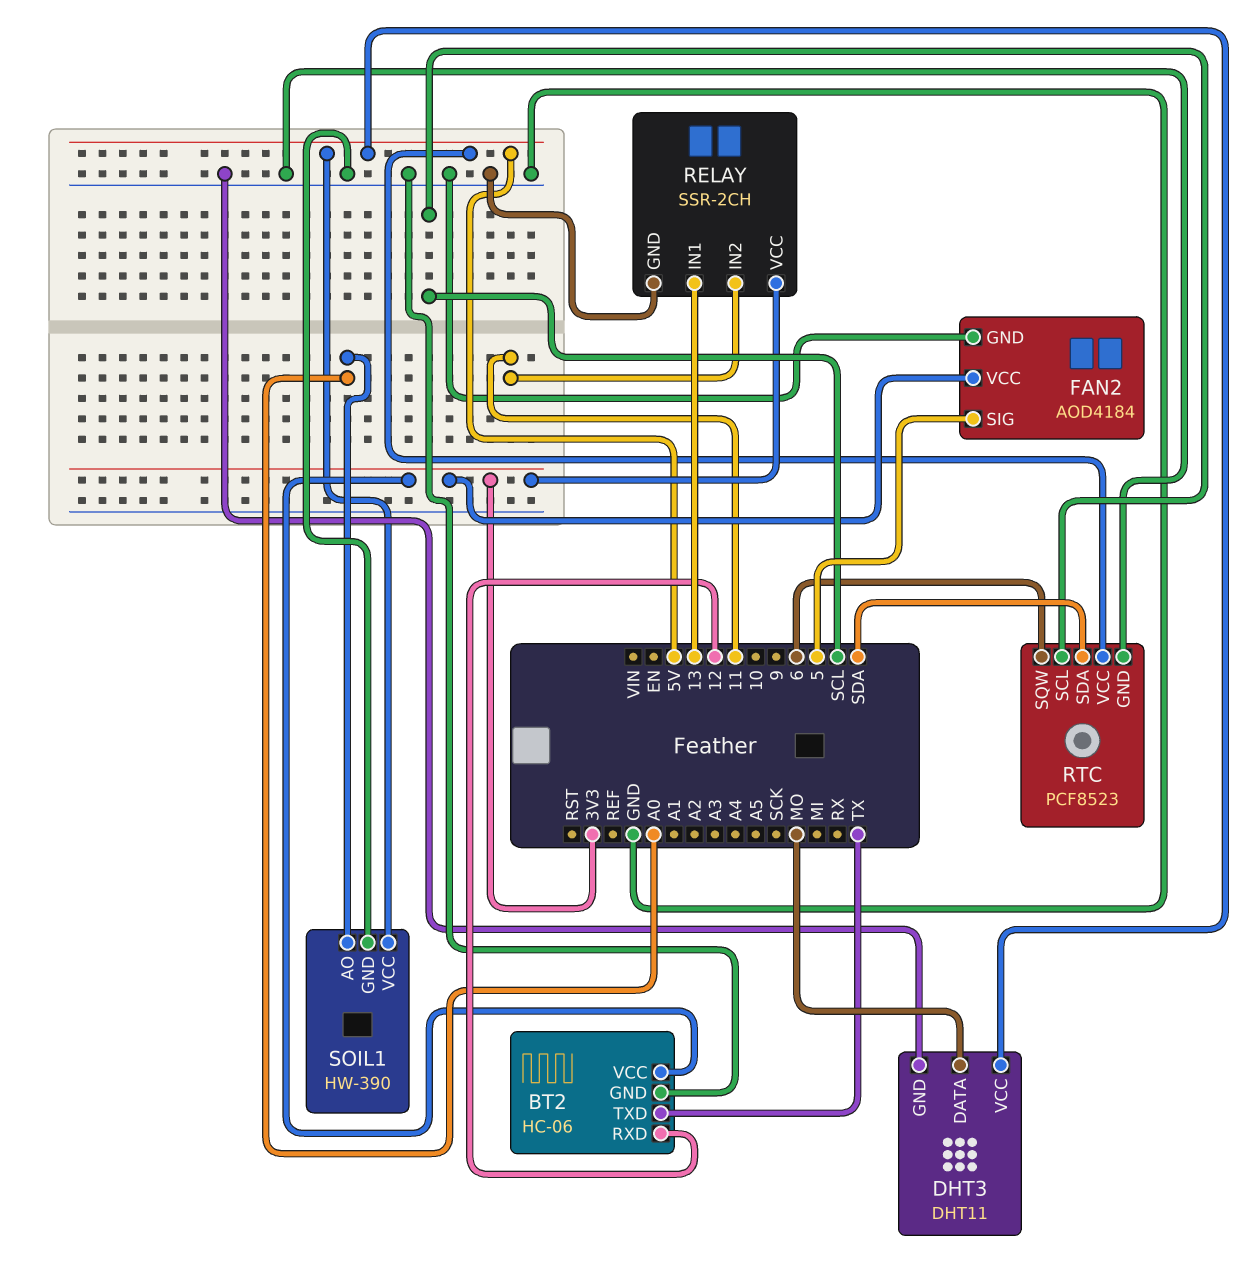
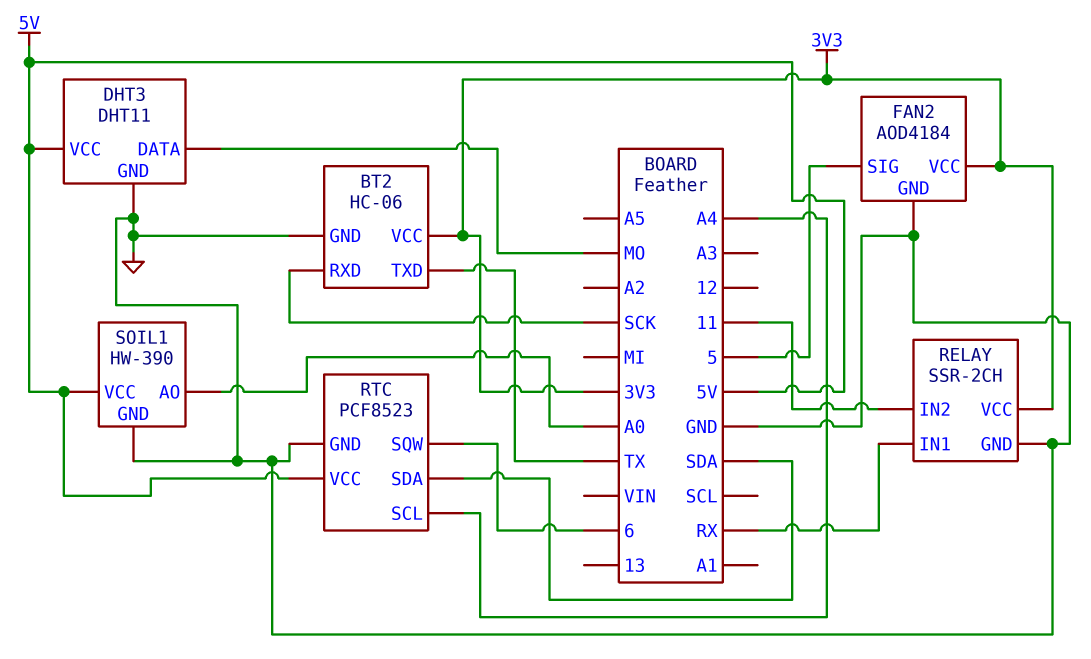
BT2 pin RXD: 12 -> SCK
RELAY pin IN1: 13 -> RX
RTC pin SCL: SCL -> A4

